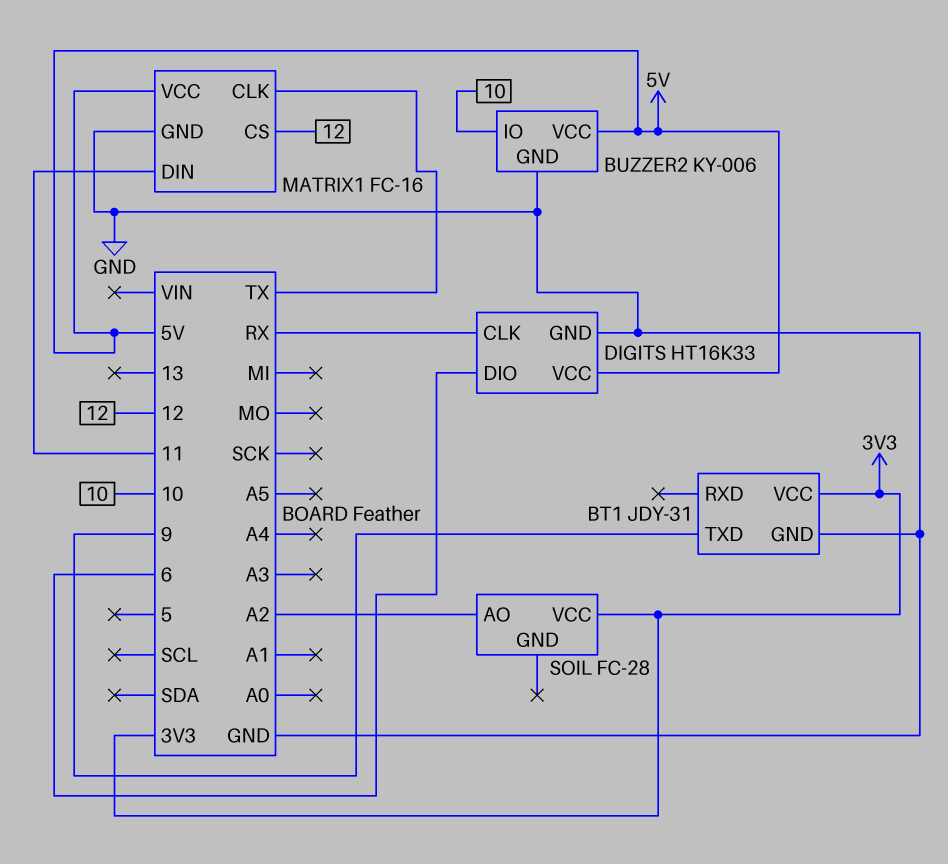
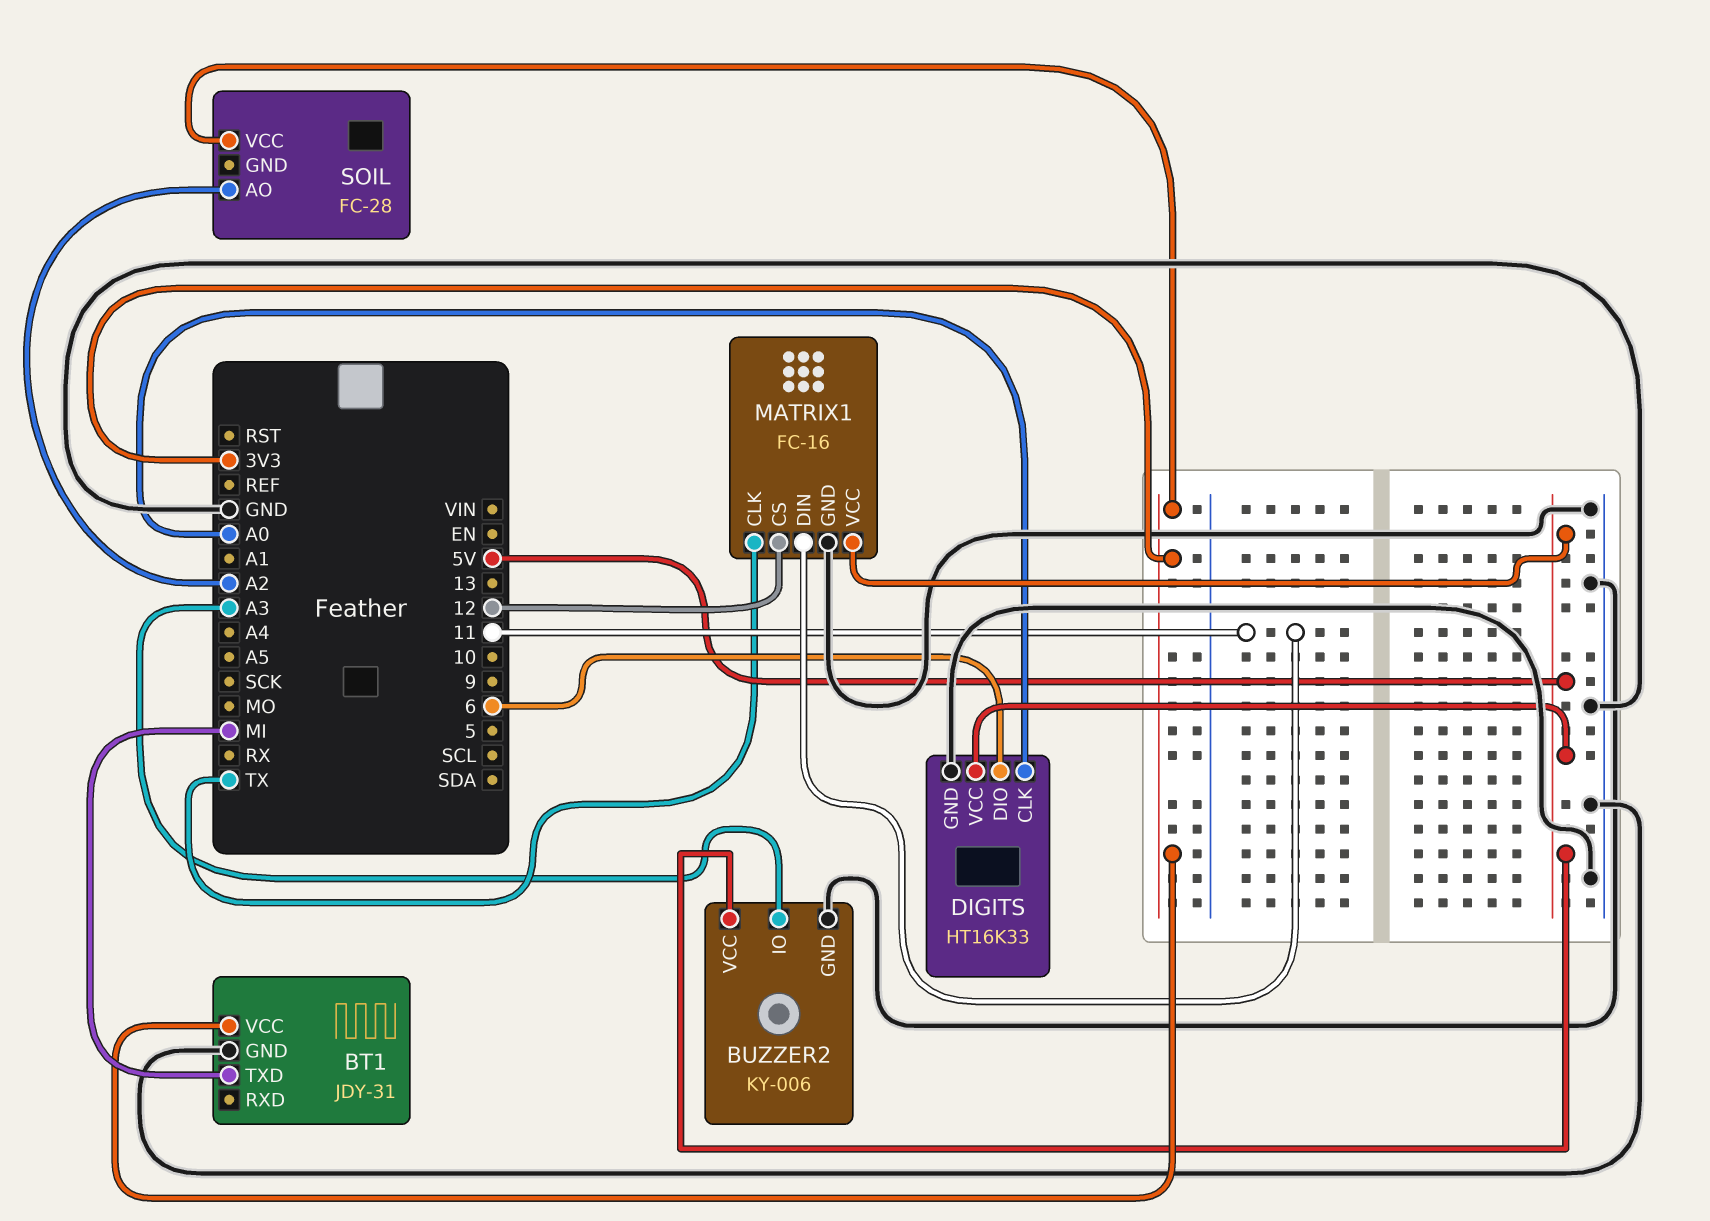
BT1 pin TXD: 9 -> MI
BUZZER2 pin IO: 10 -> A3
DIGITS pin CLK: RX -> A0

